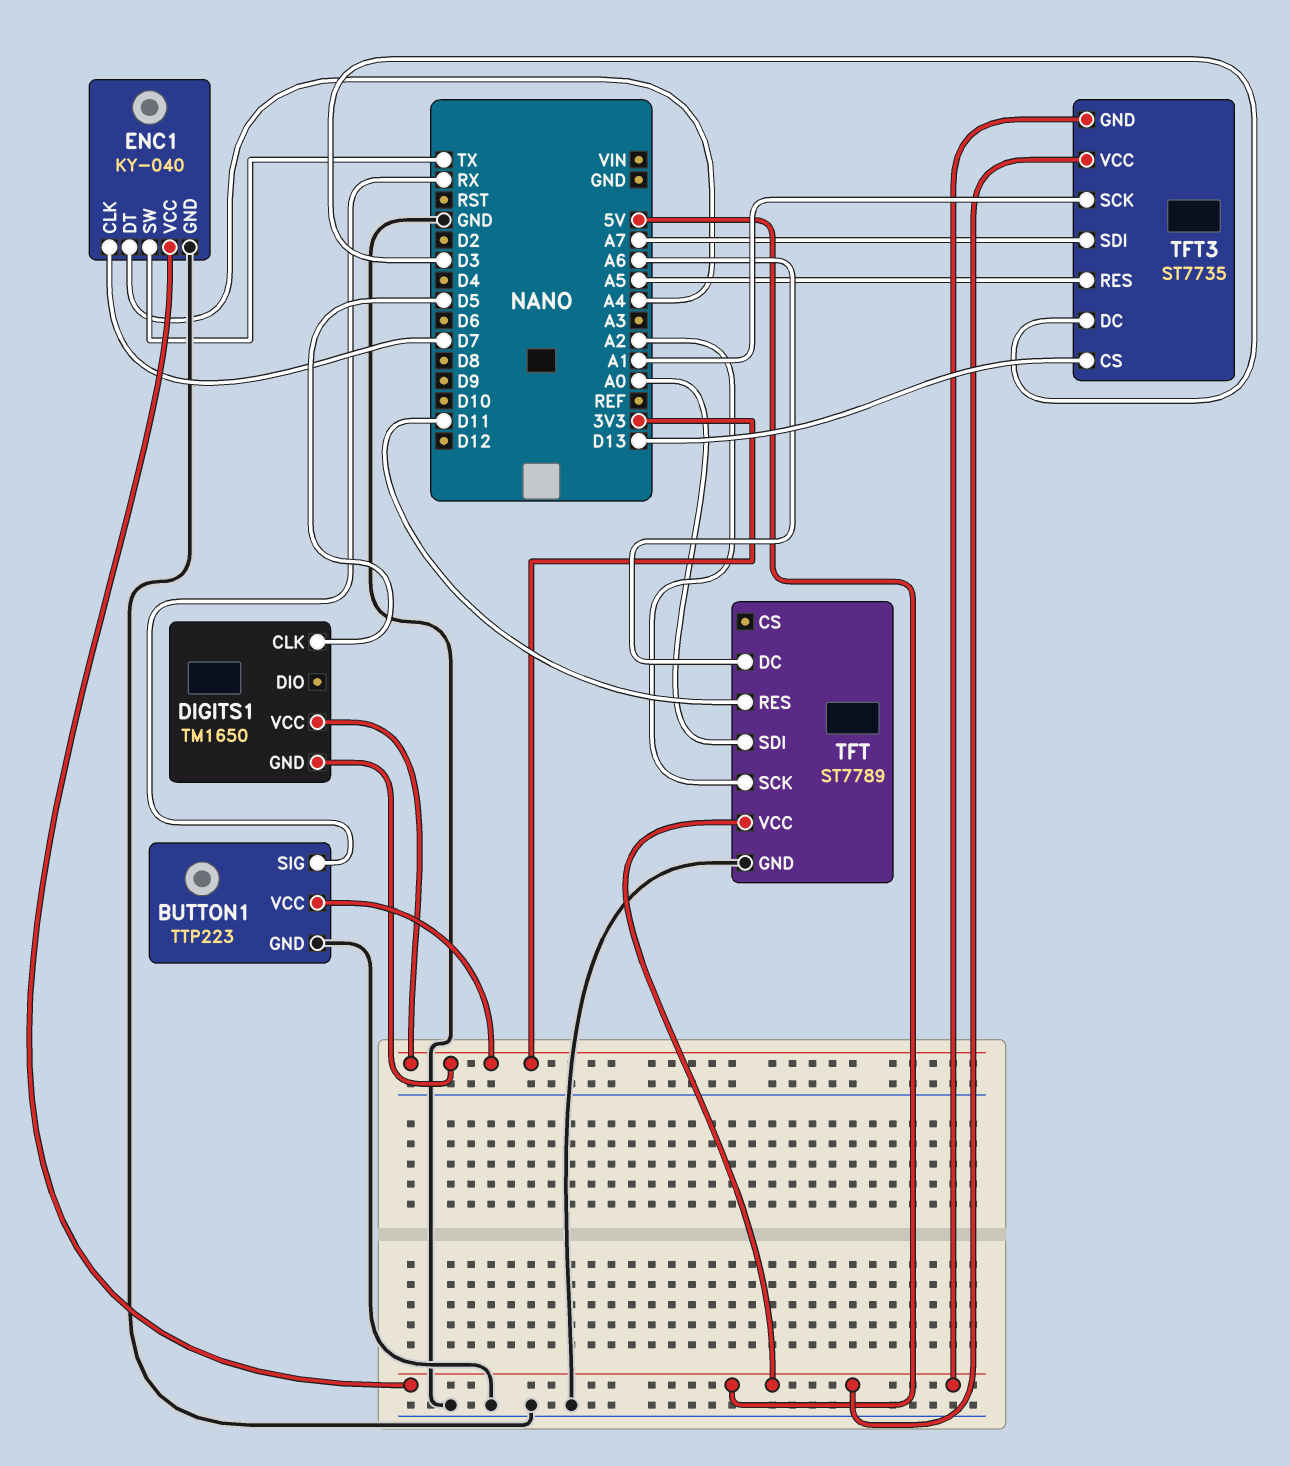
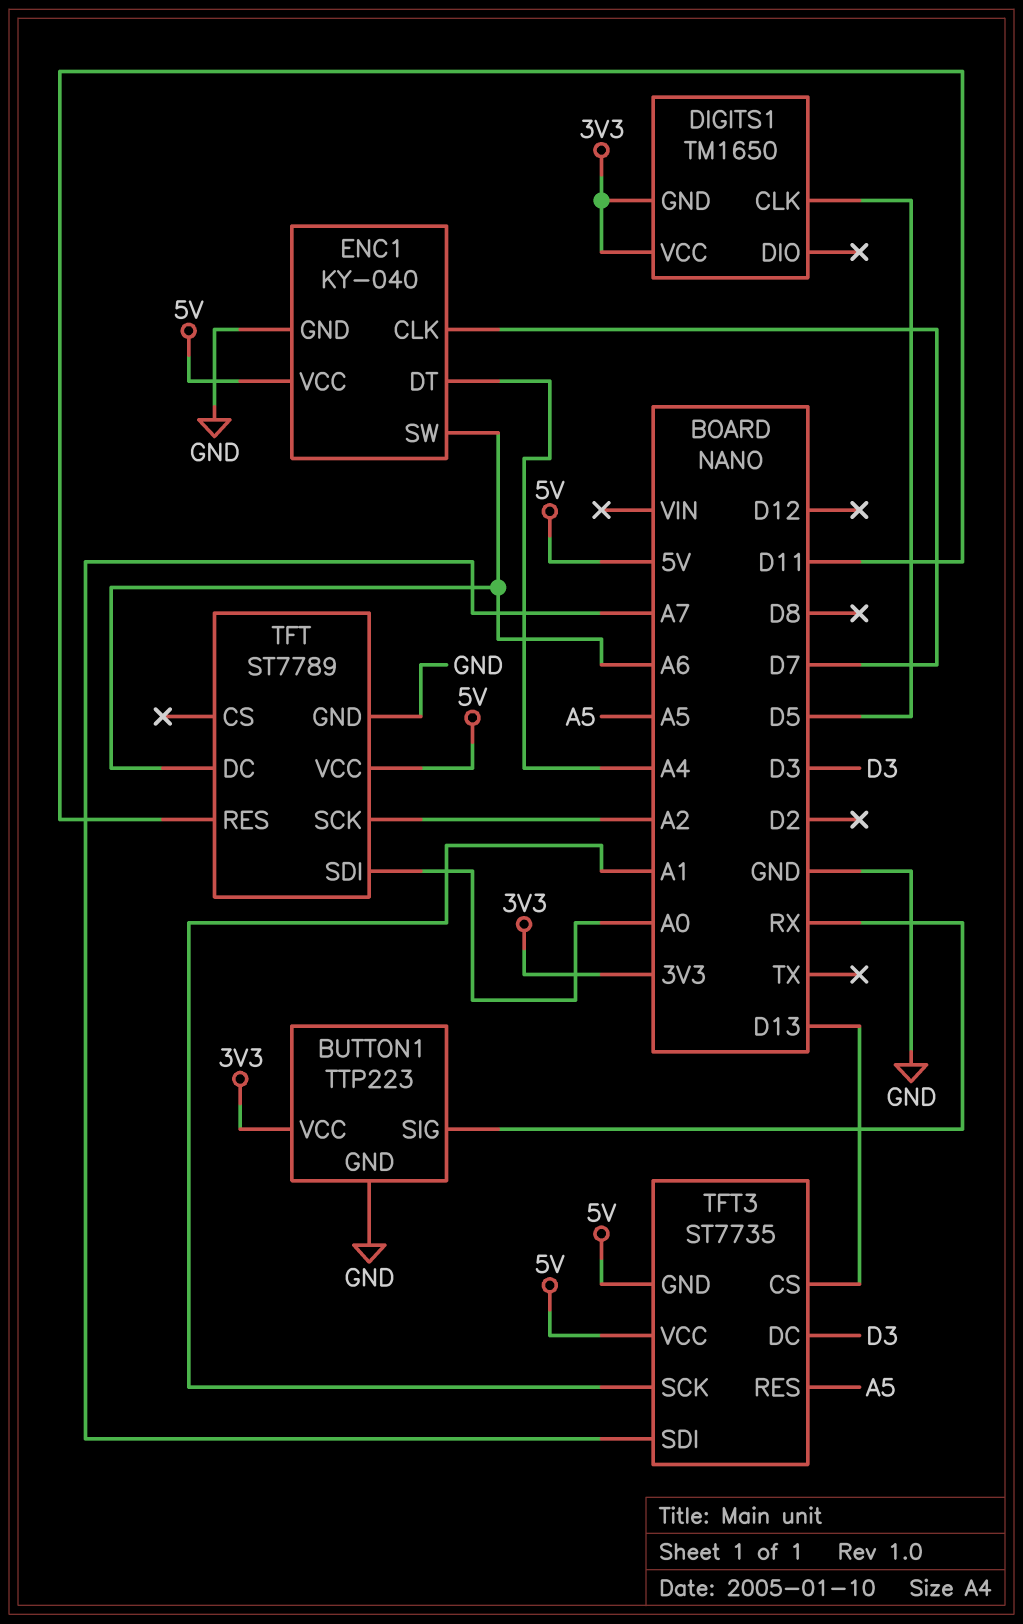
ENC1 pin SW: TX -> A6

